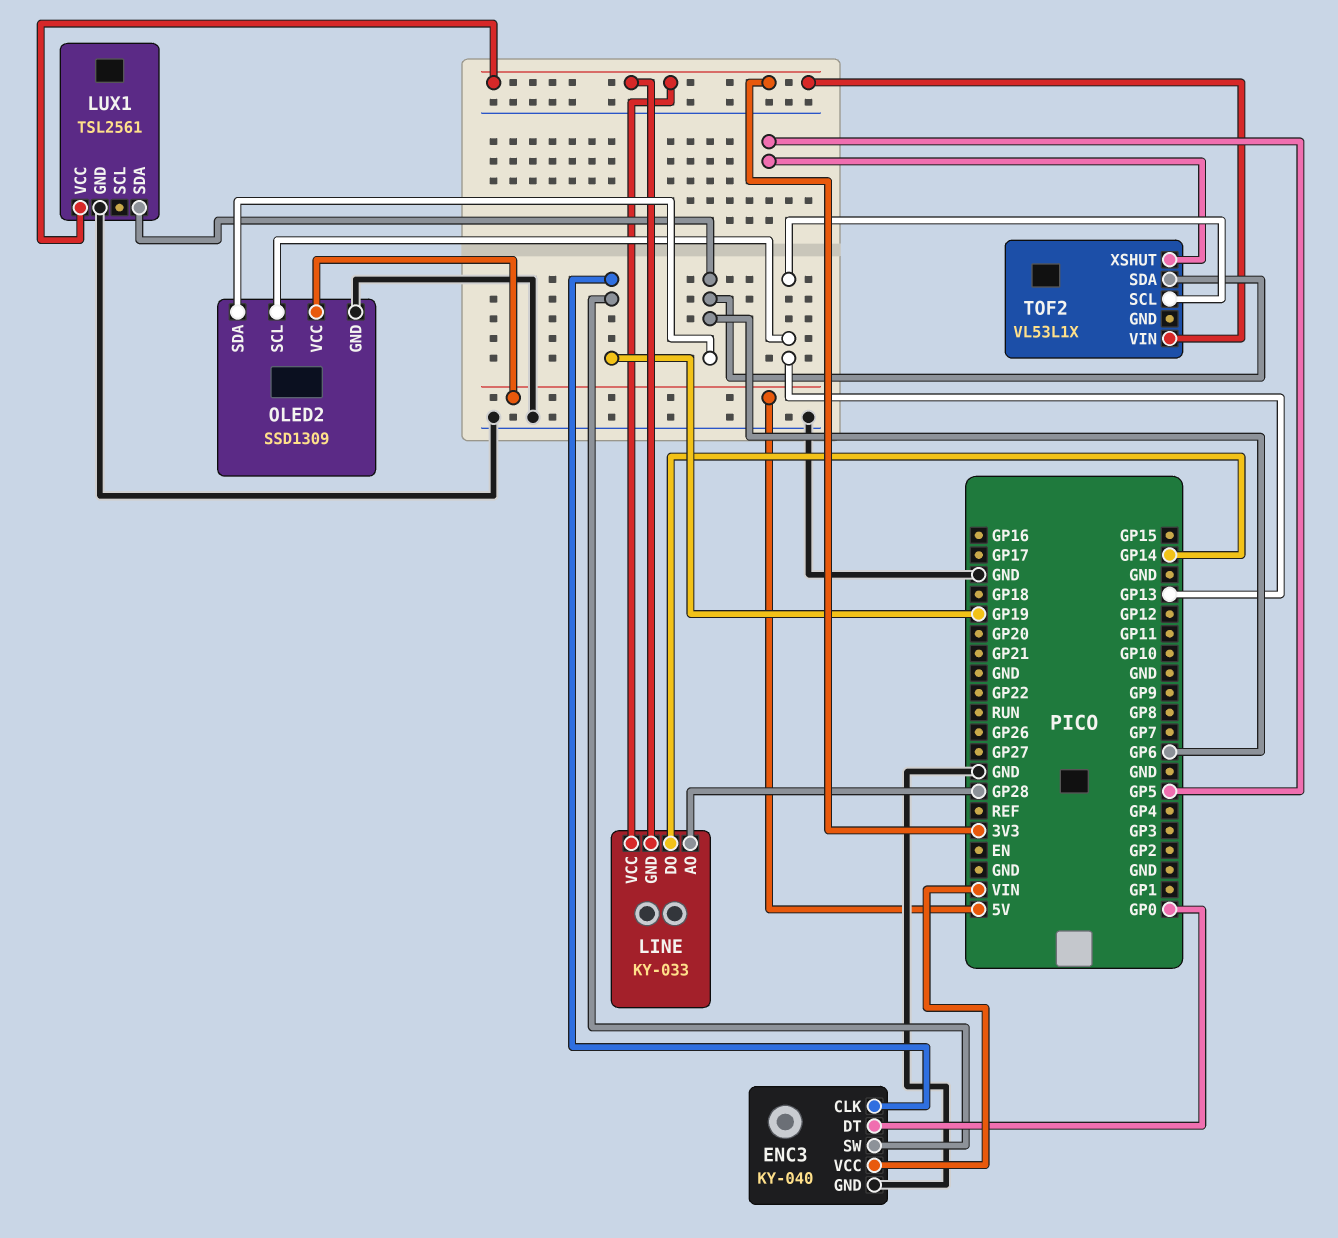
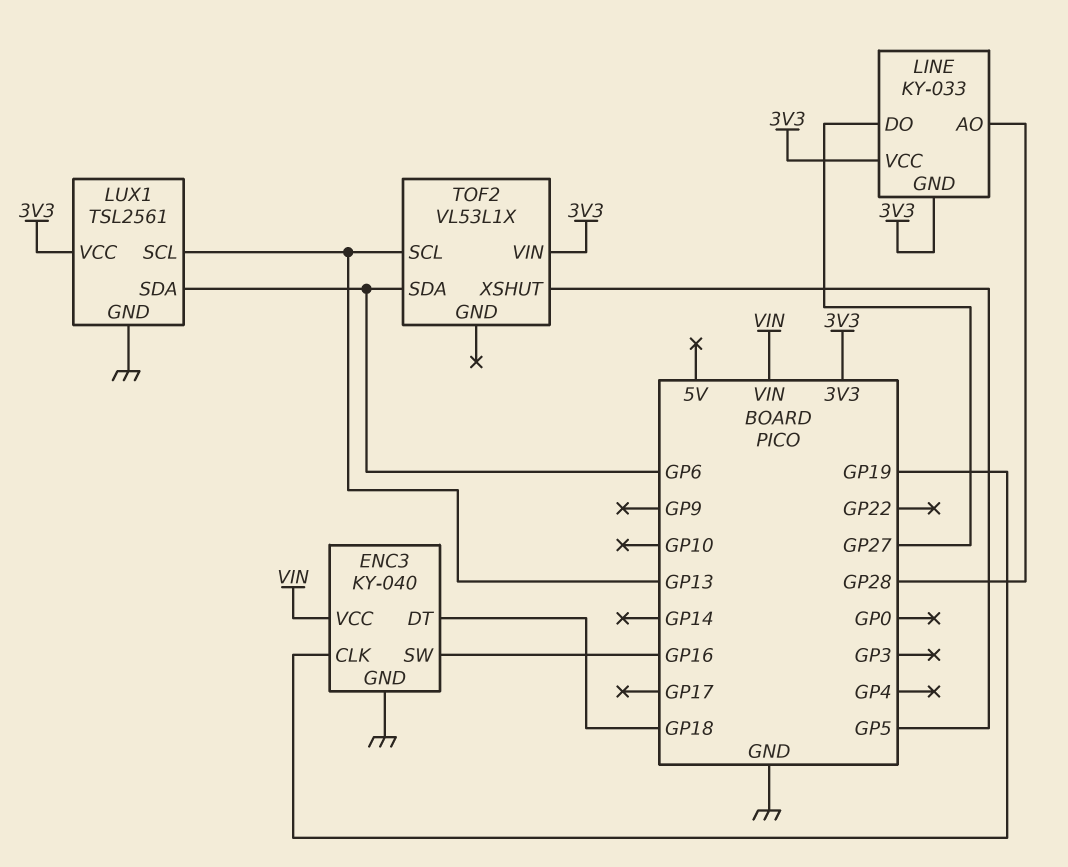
ENC3 pin DT: GP0 -> GP18
ENC3 pin SW: GP19 -> GP16
LINE pin DO: GP14 -> GP27
LUX1 pin SCL: none -> GP13
OLED2: SSD1309 -> none
OLED2 pin GND: GND -> none
OLED2 pin SCL: GP13 -> none
OLED2 pin SDA: GP6 -> none
OLED2 pin VCC: 5V -> none

